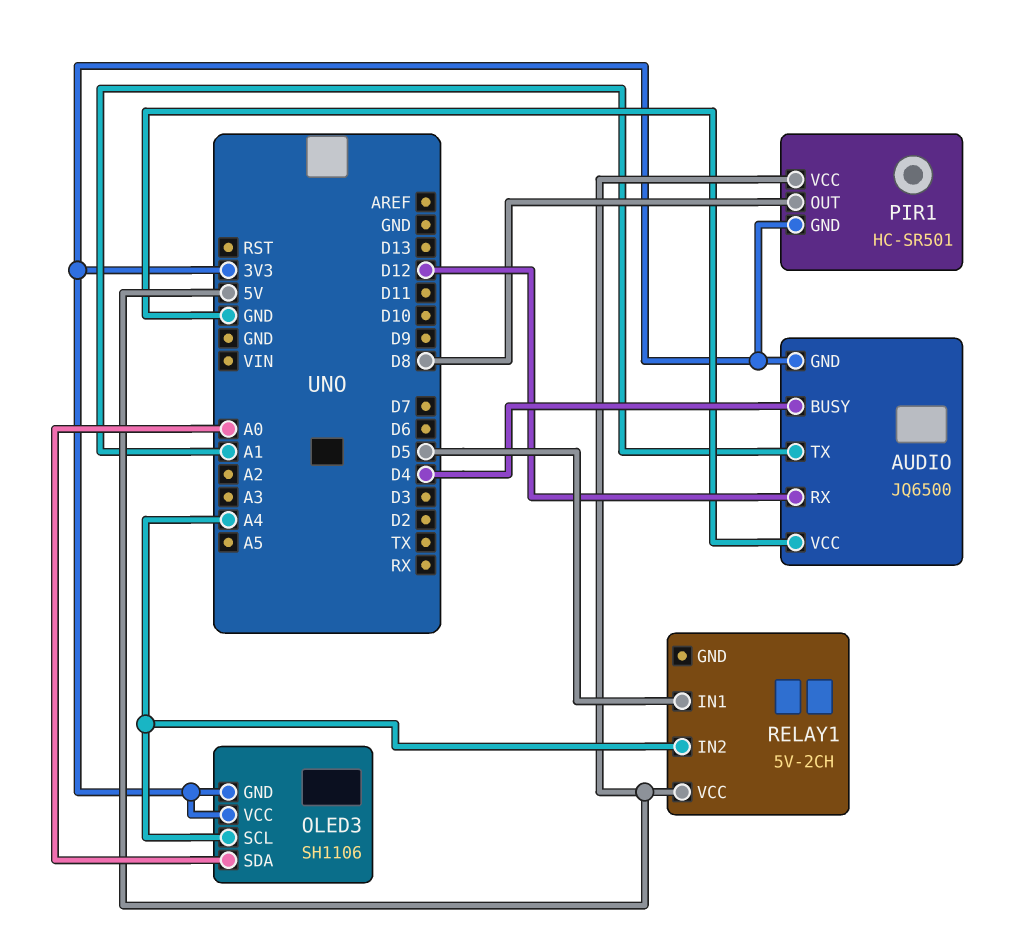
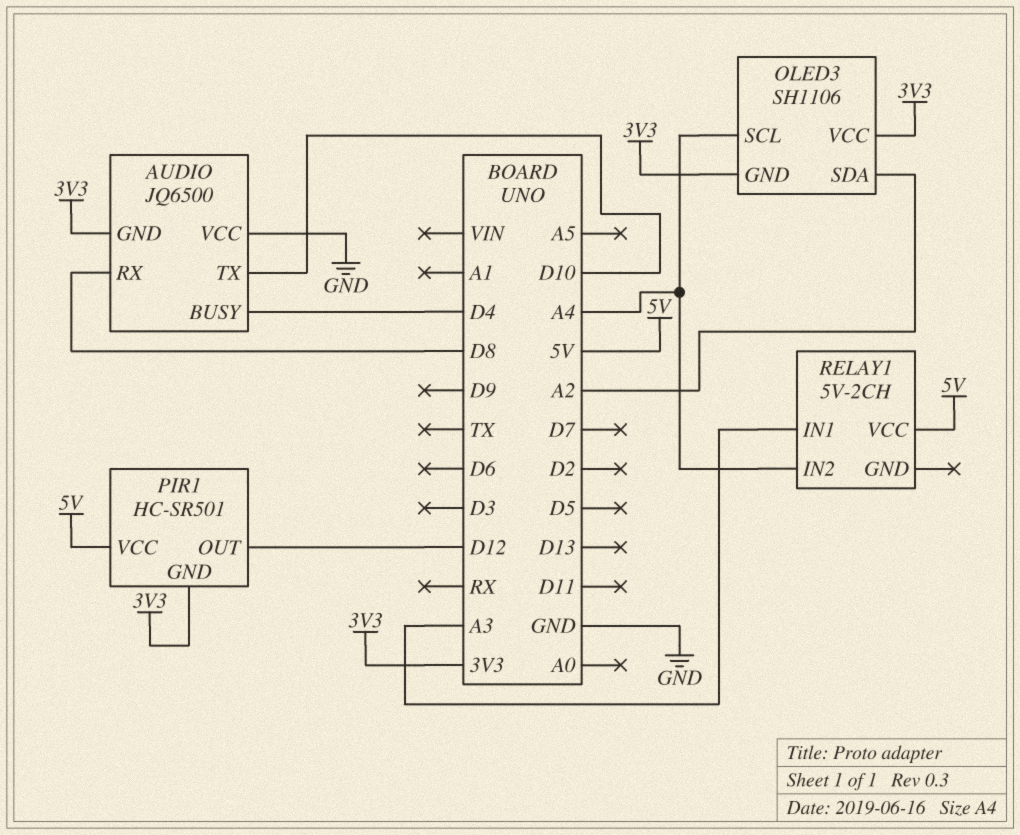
AUDIO pin RX: D12 -> D8
AUDIO pin TX: A1 -> D10
OLED3 pin SDA: A0 -> A2
PIR1 pin OUT: D8 -> D12
RELAY1 pin IN1: D5 -> A3

